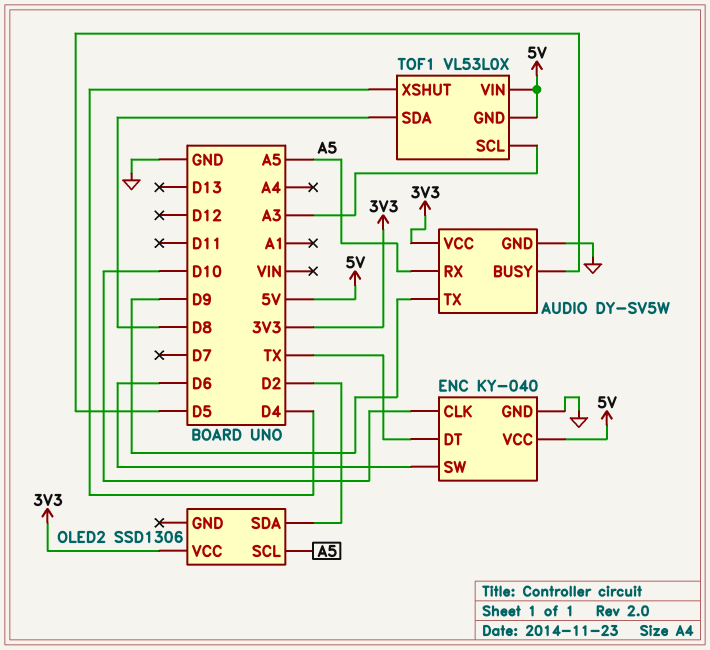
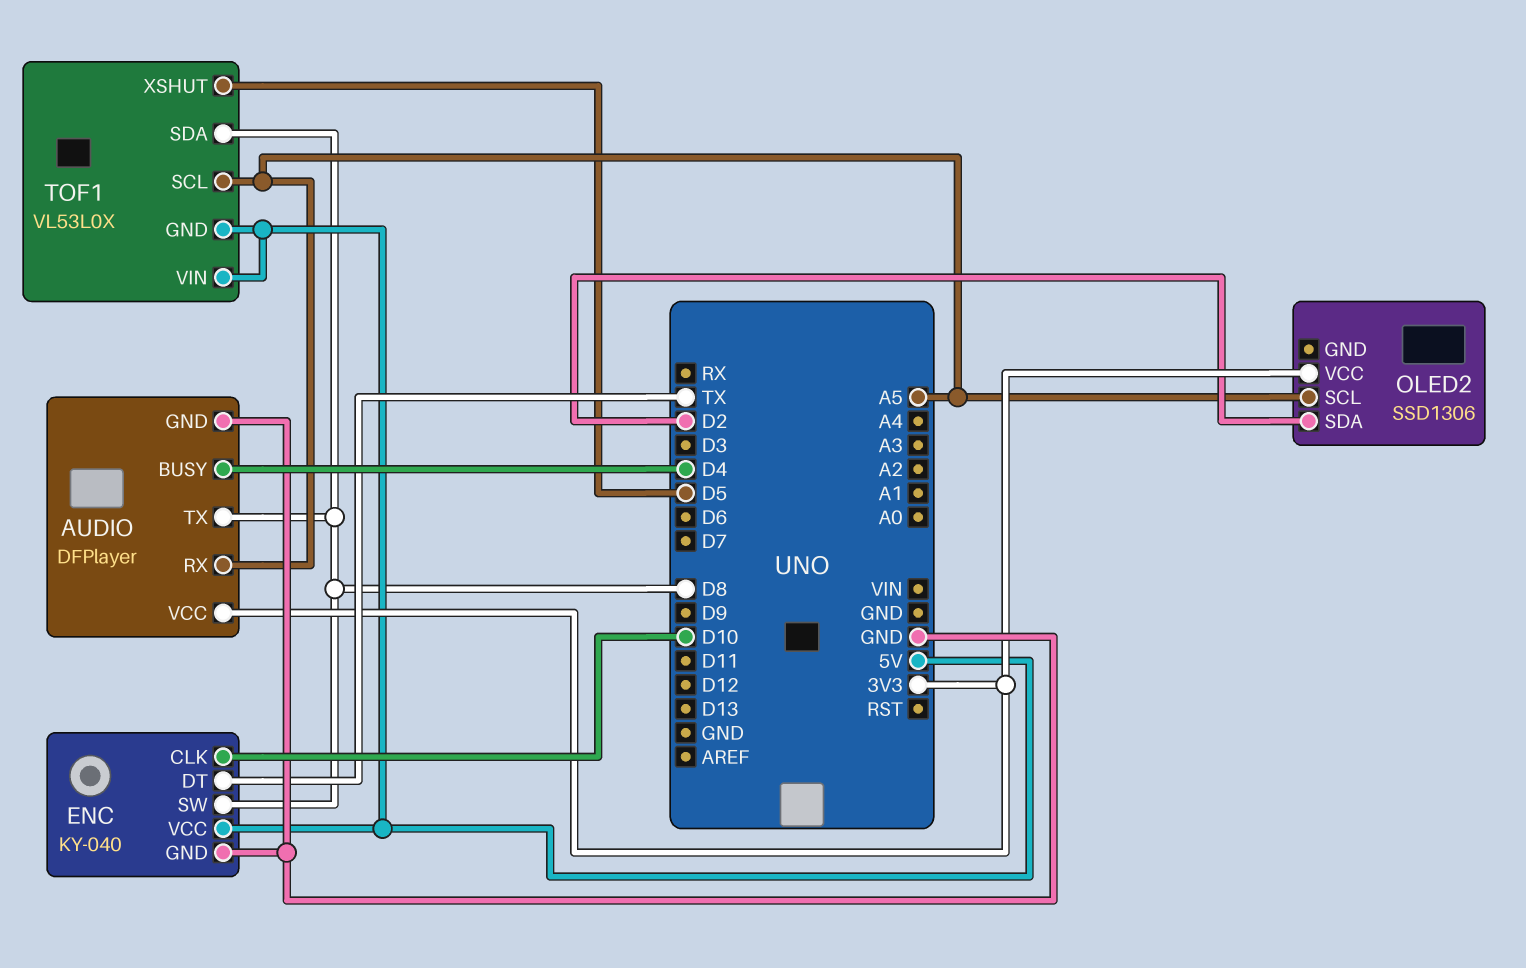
AUDIO: DY-SV5W -> DFPlayer
AUDIO pin BUSY: D5 -> D4
AUDIO pin TX: D9 -> D8
ENC pin SW: D6 -> D8
TOF1 pin SCL: A3 -> A5
TOF1 pin XSHUT: D4 -> D5

